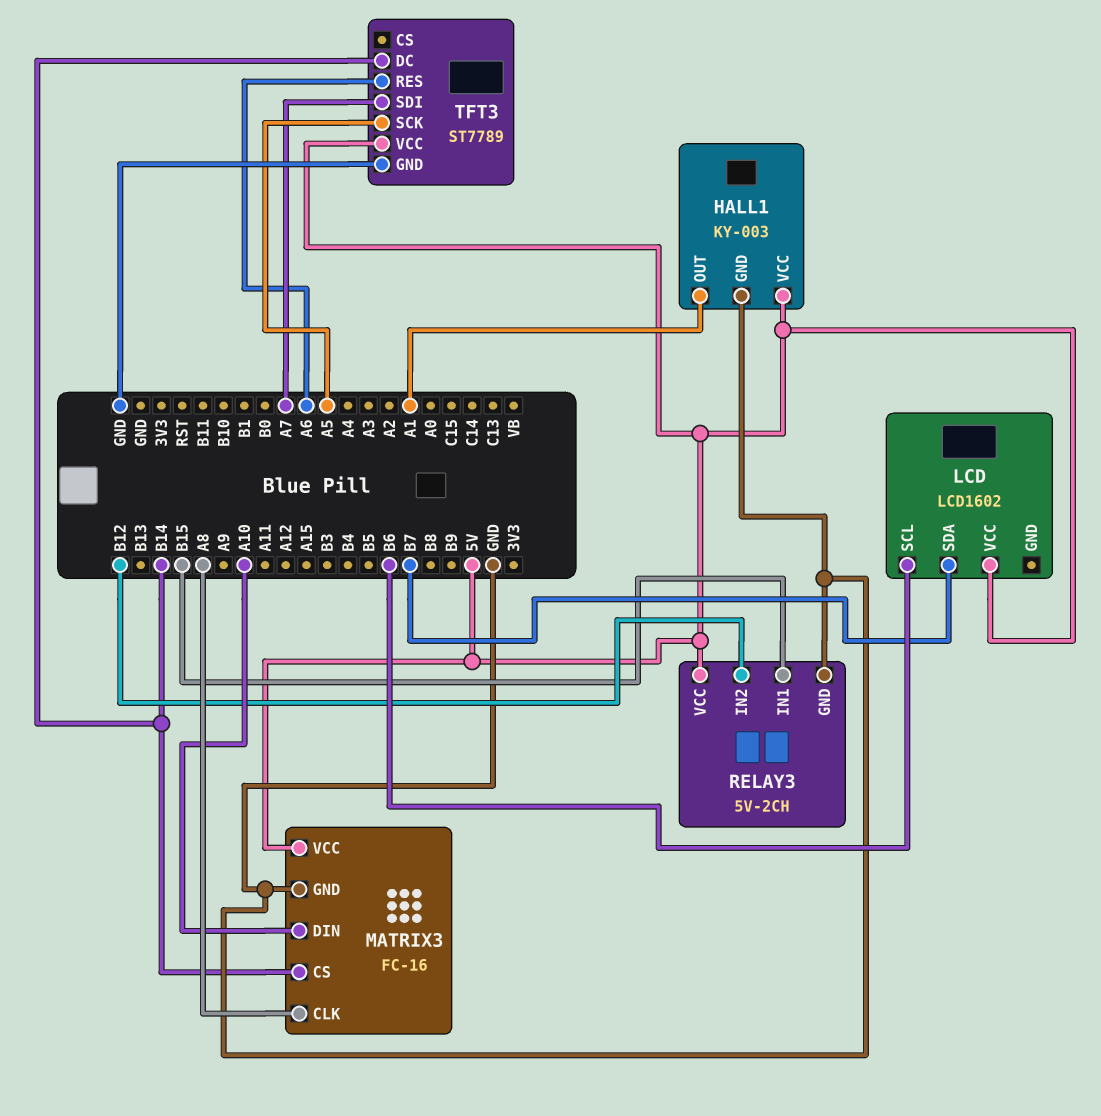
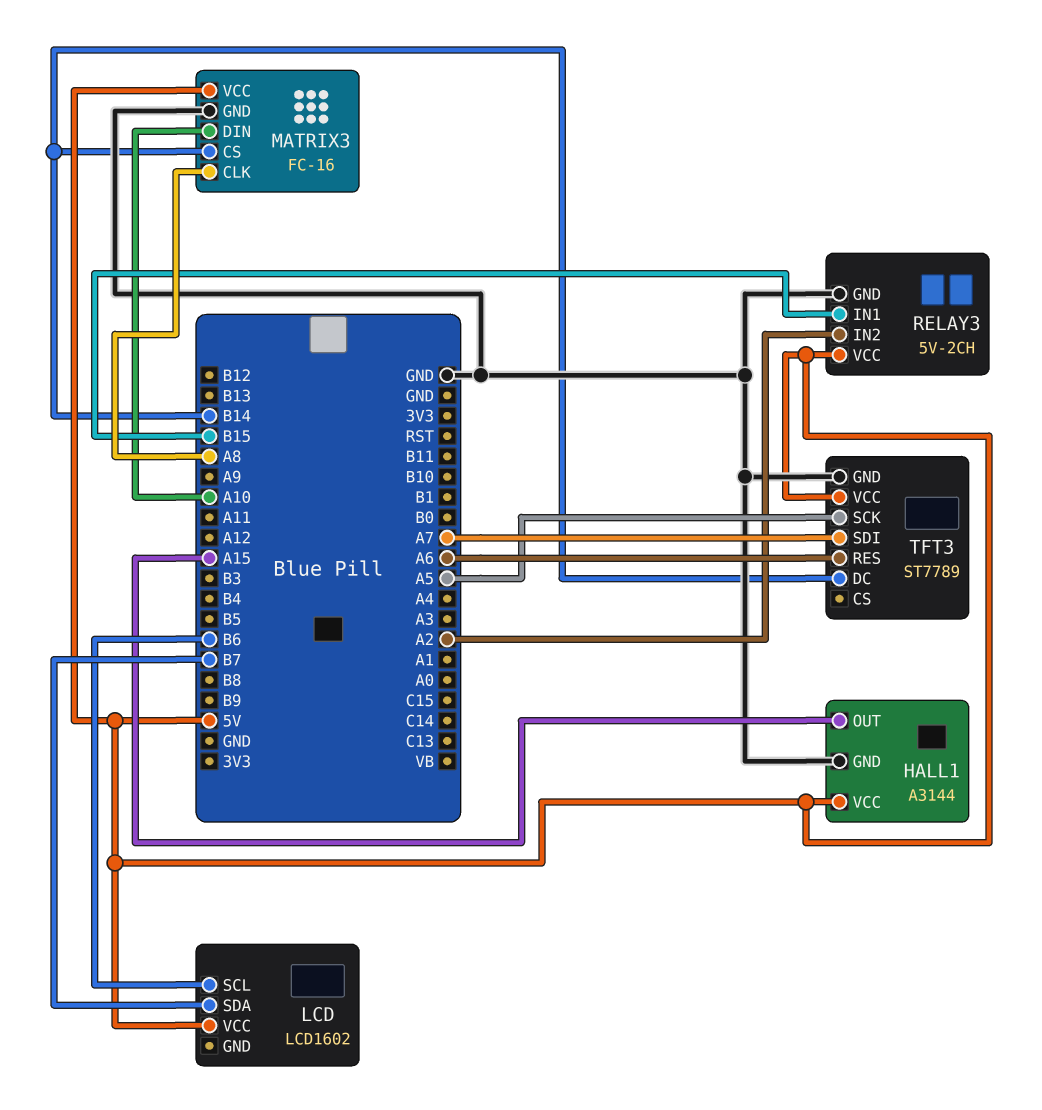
HALL1: KY-003 -> A3144
HALL1 pin OUT: A1 -> A15
RELAY3 pin IN2: B12 -> A2

